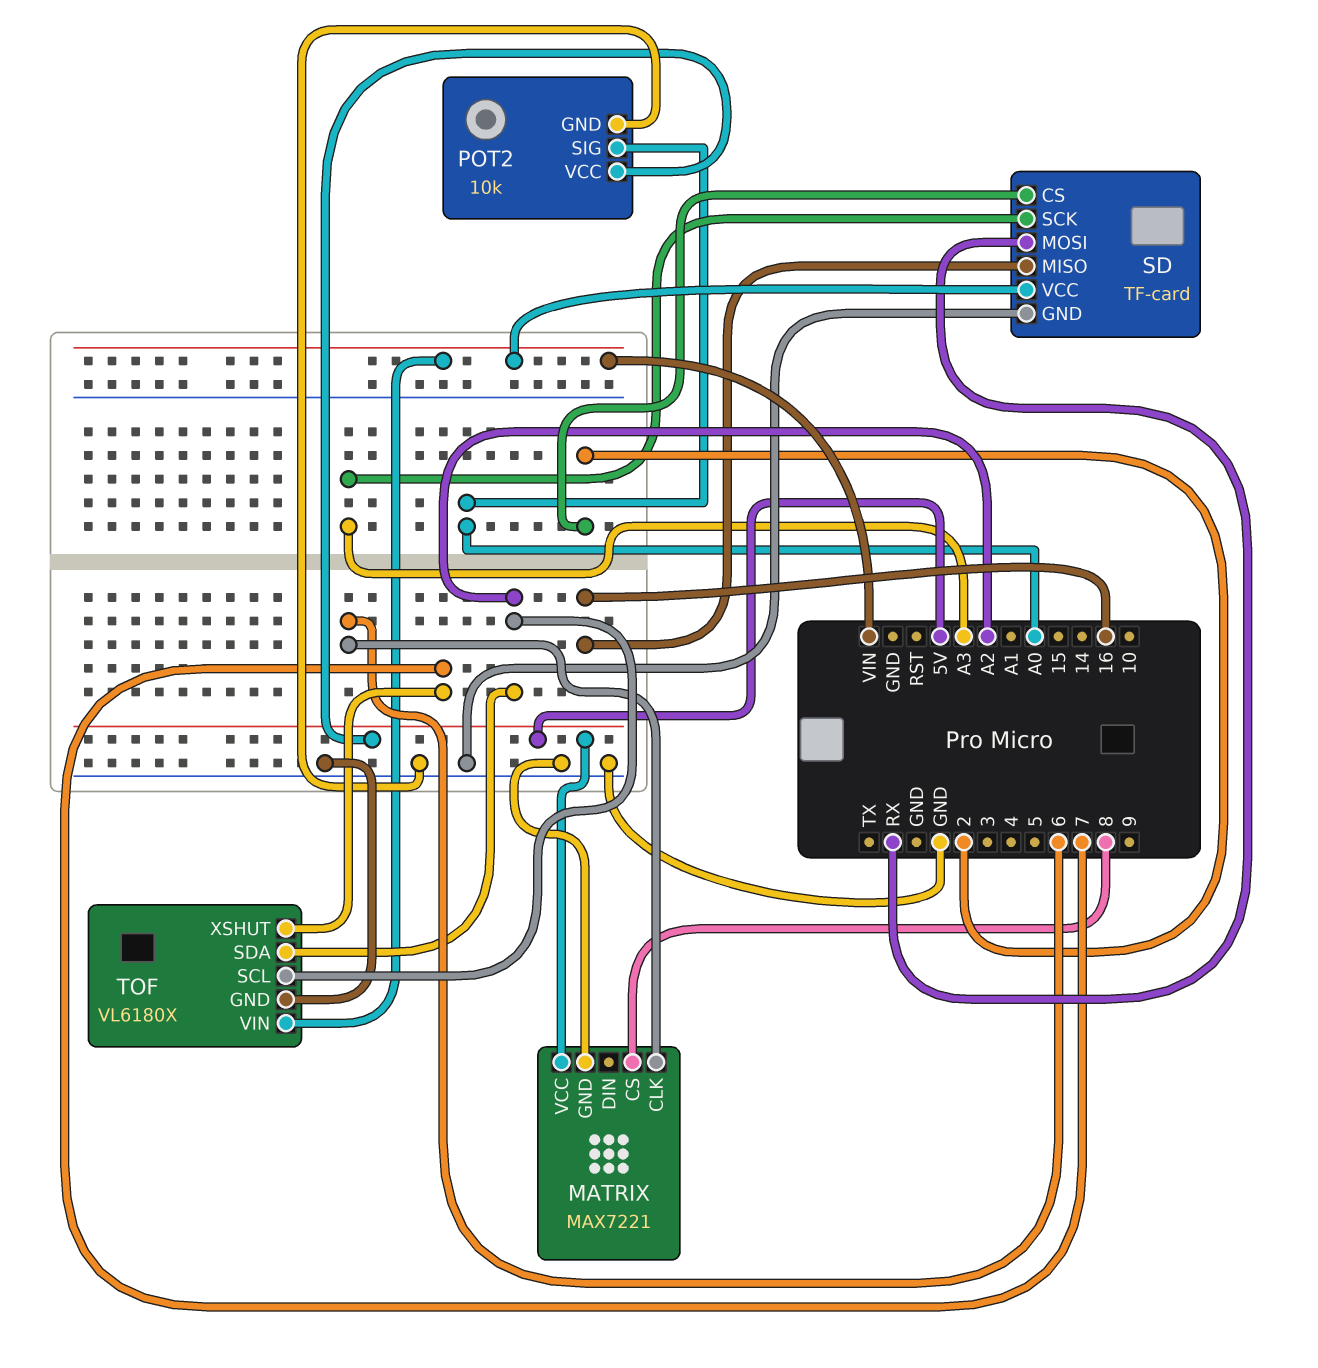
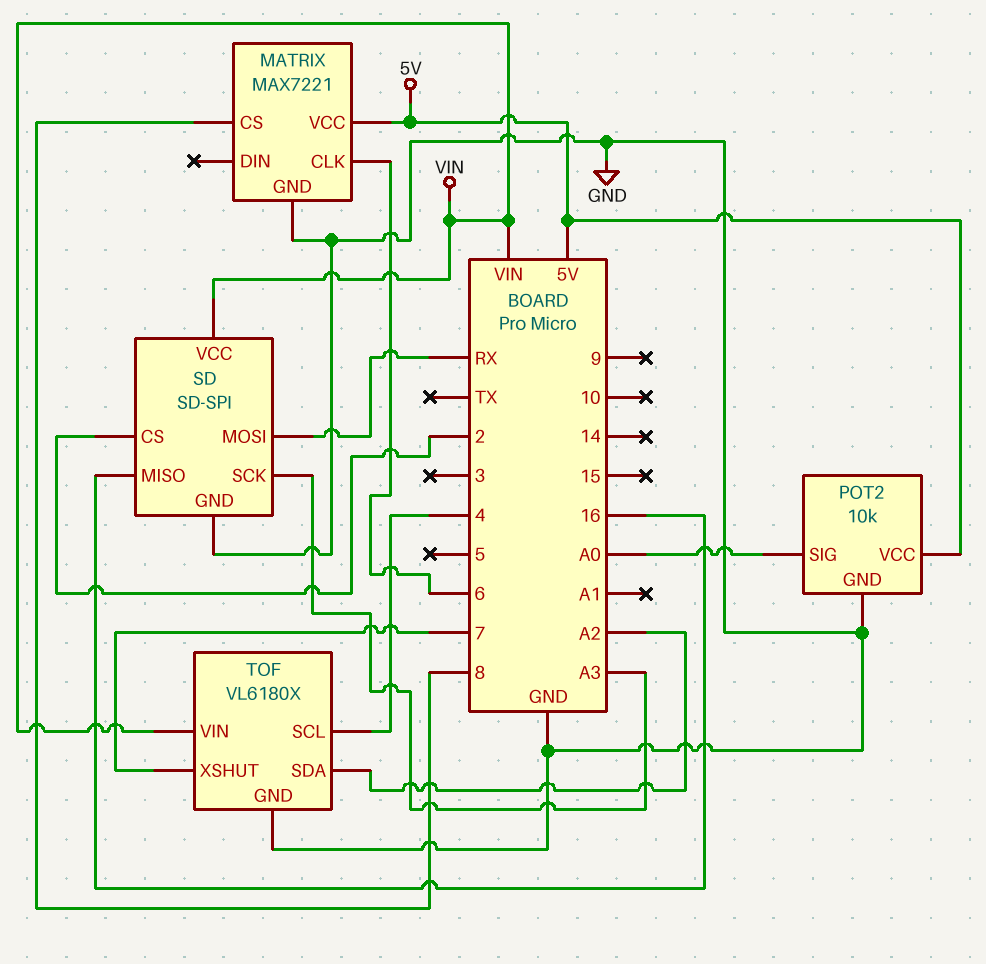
SD: TF-card -> SD-SPI
TOF pin SCL: A2 -> 4

